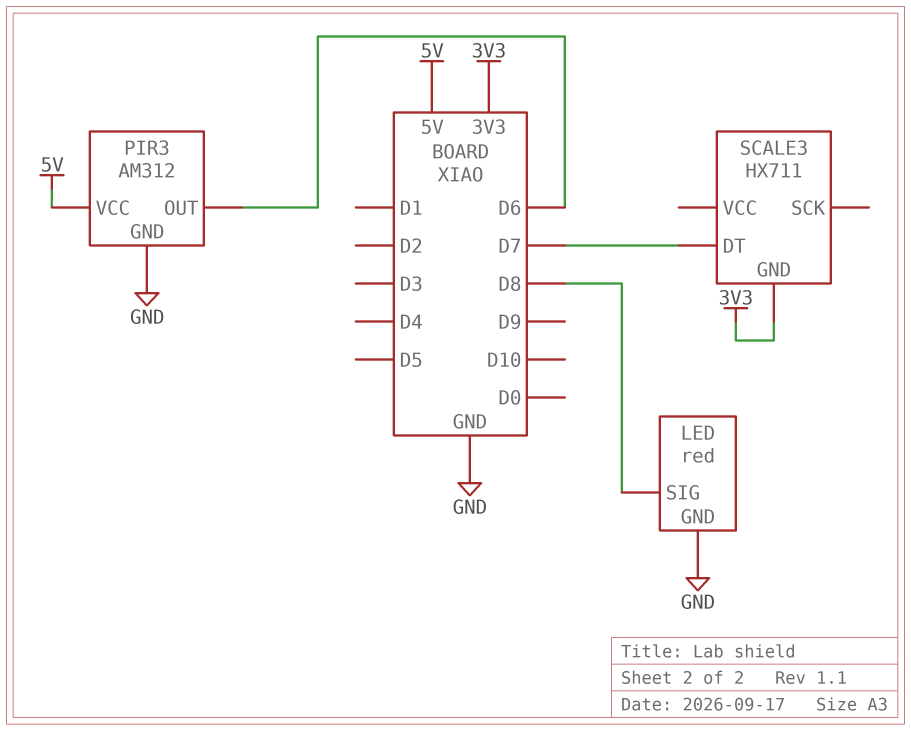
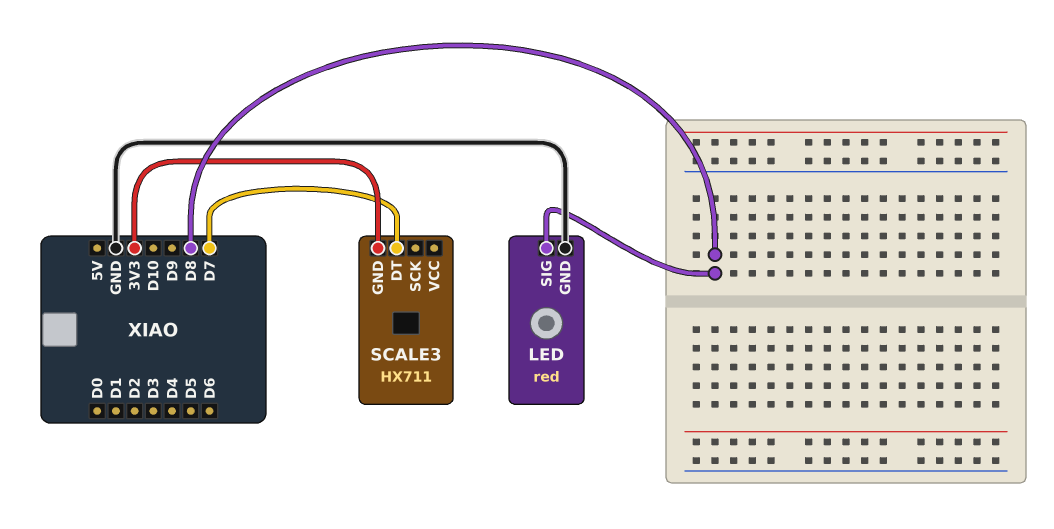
PIR3: AM312 -> none
PIR3 pin GND: GND -> none
PIR3 pin OUT: D6 -> none
PIR3 pin VCC: 5V -> none

